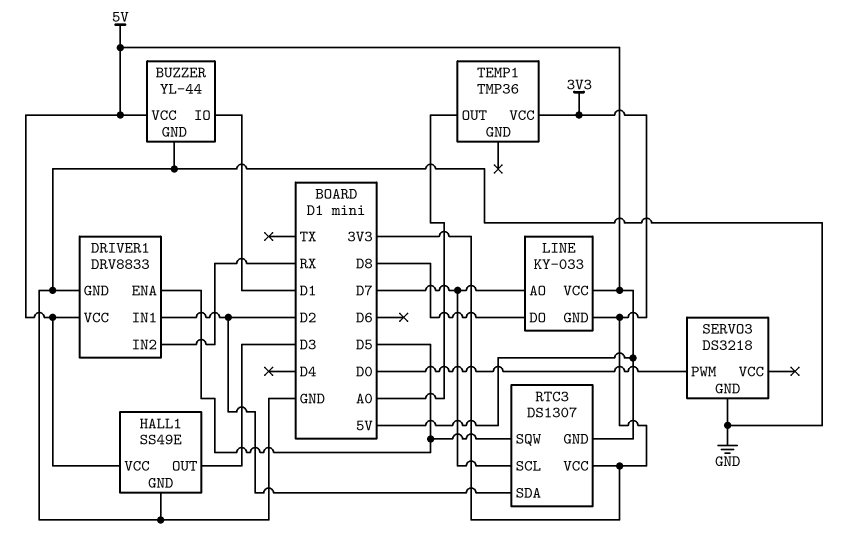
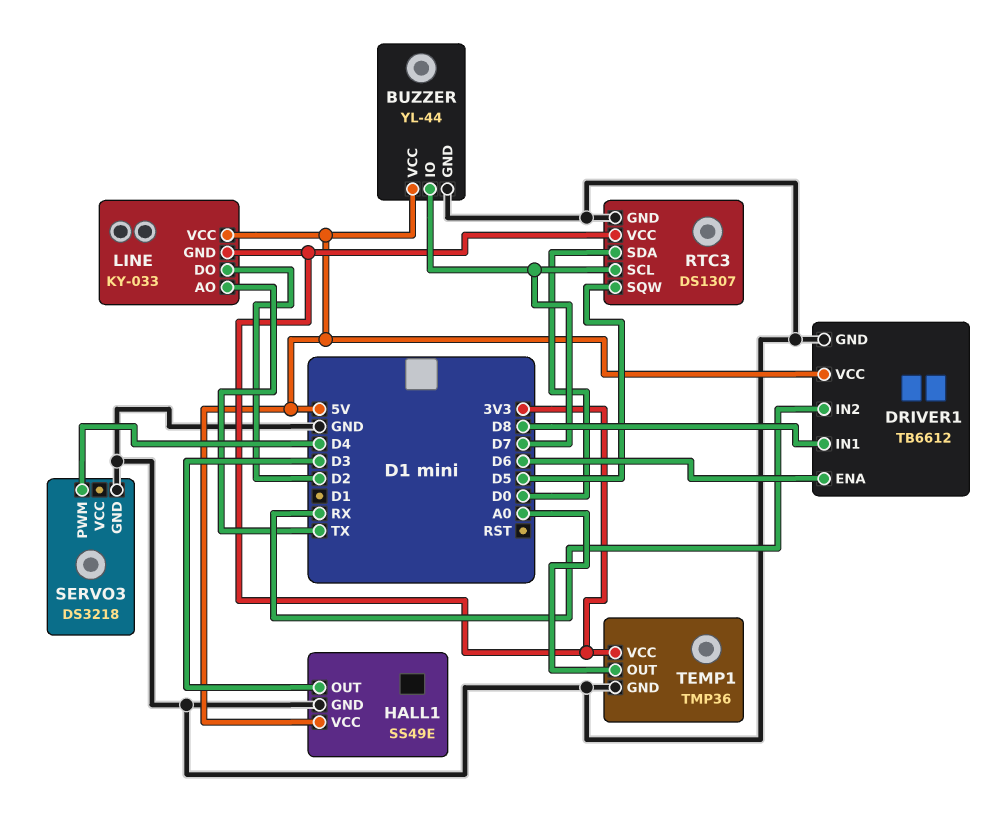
BUZZER pin IO: D1 -> D7
DRIVER1: DRV8833 -> TB6612
DRIVER1 pin ENA: D5 -> D6
DRIVER1 pin IN1: D2 -> D8
LINE pin AO: D7 -> TX
LINE pin DO: D8 -> D2
RTC3 pin GND: 5V -> GND
RTC3 pin SDA: D2 -> D0
SERVO3 pin PWM: D0 -> D4
TEMP1 pin GND: none -> GND

